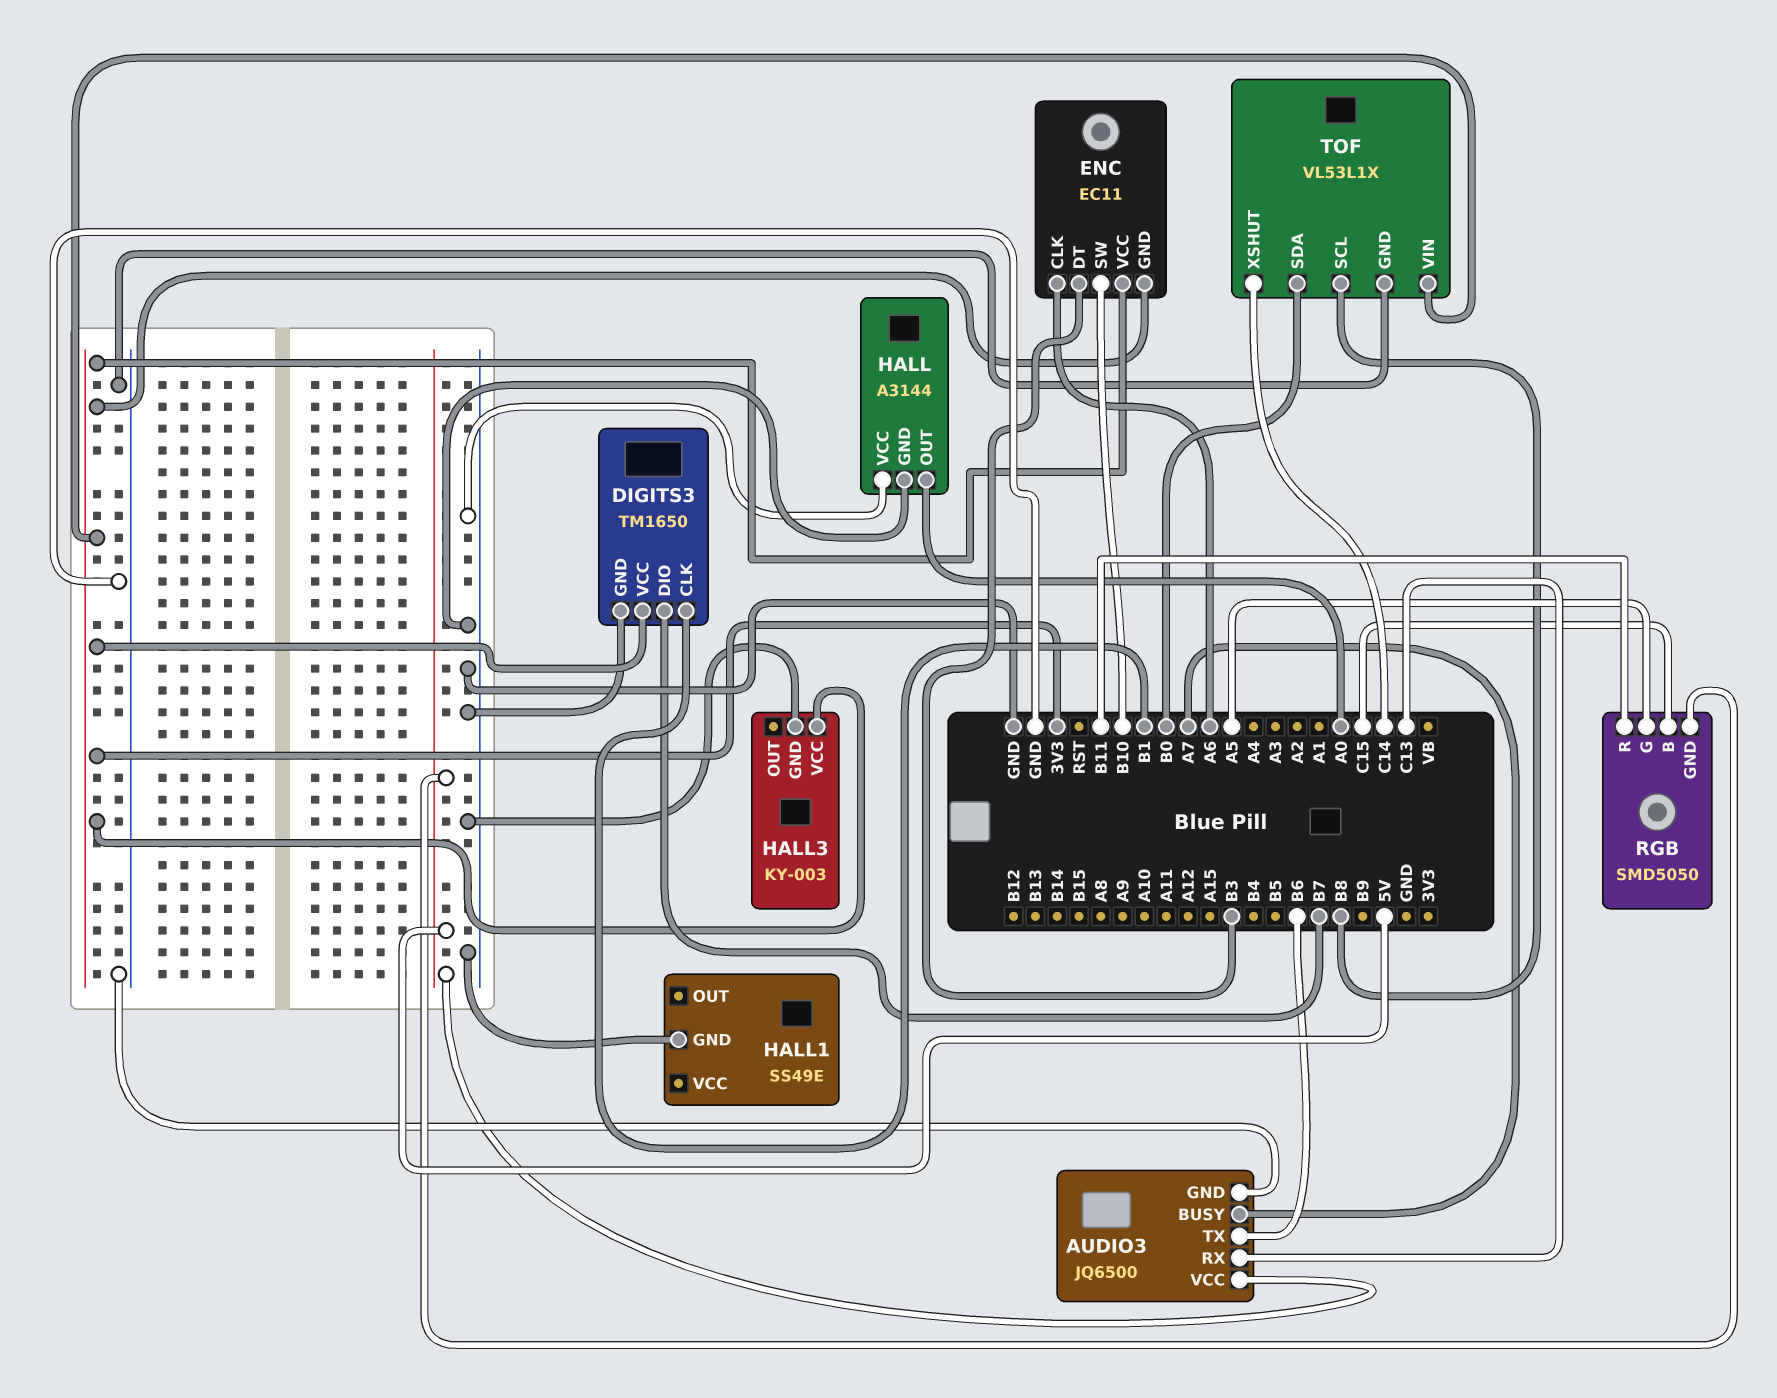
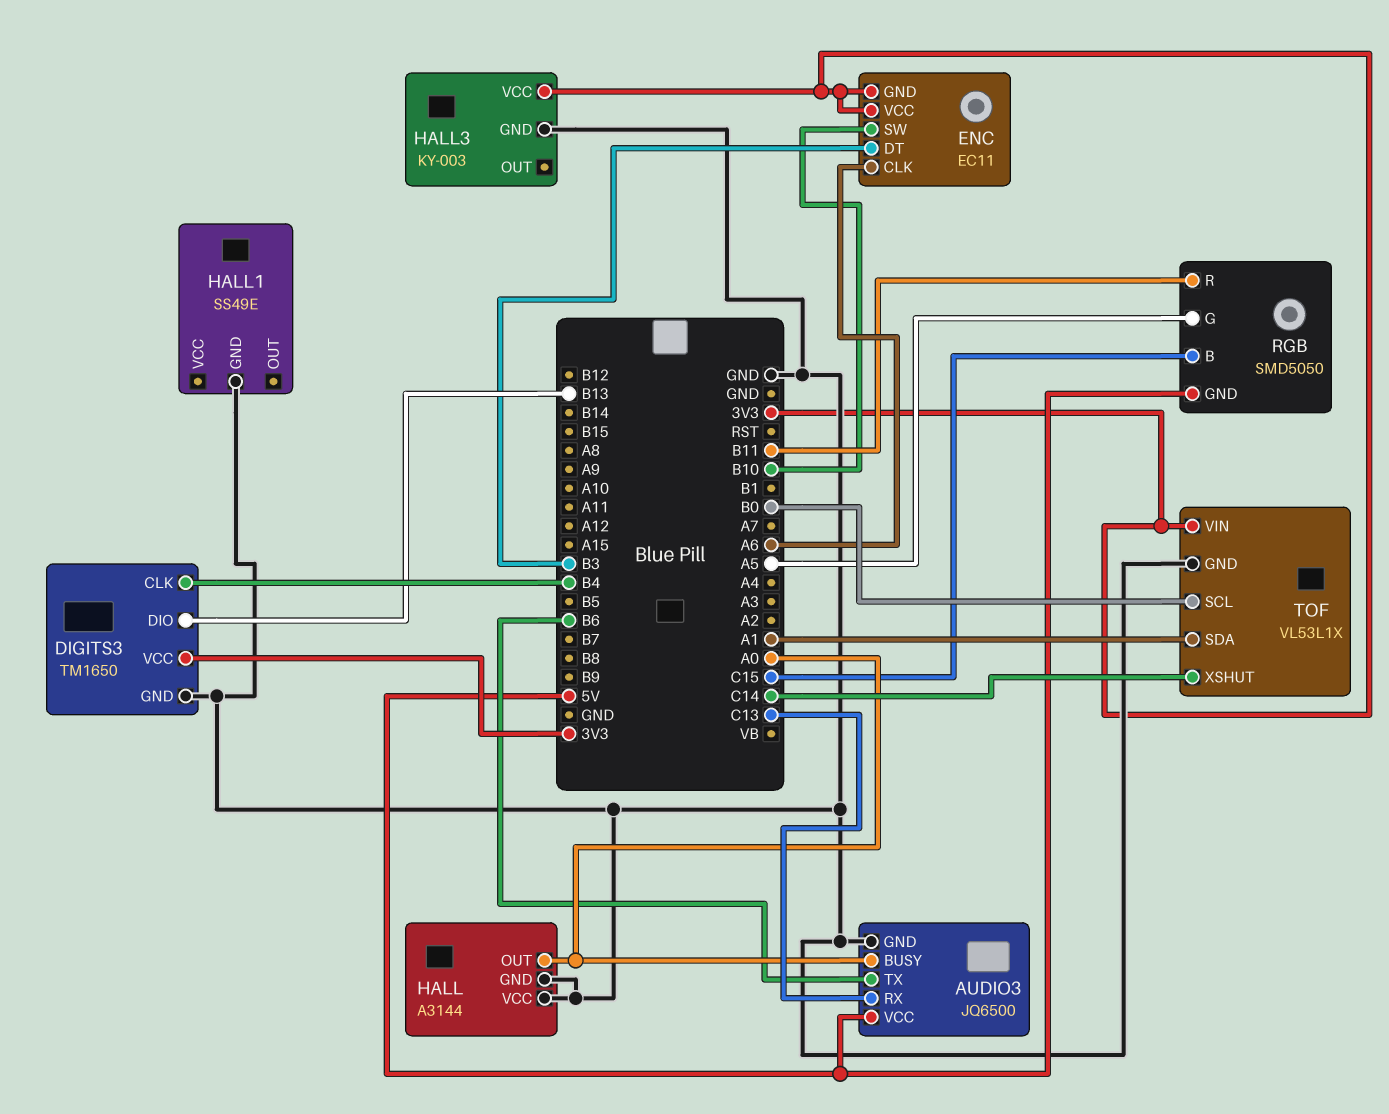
AUDIO3 pin BUSY: A7 -> A0
DIGITS3 pin CLK: B1 -> B4
DIGITS3 pin DIO: B7 -> B13
TOF pin SCL: B8 -> B0
TOF pin SDA: B0 -> A1

